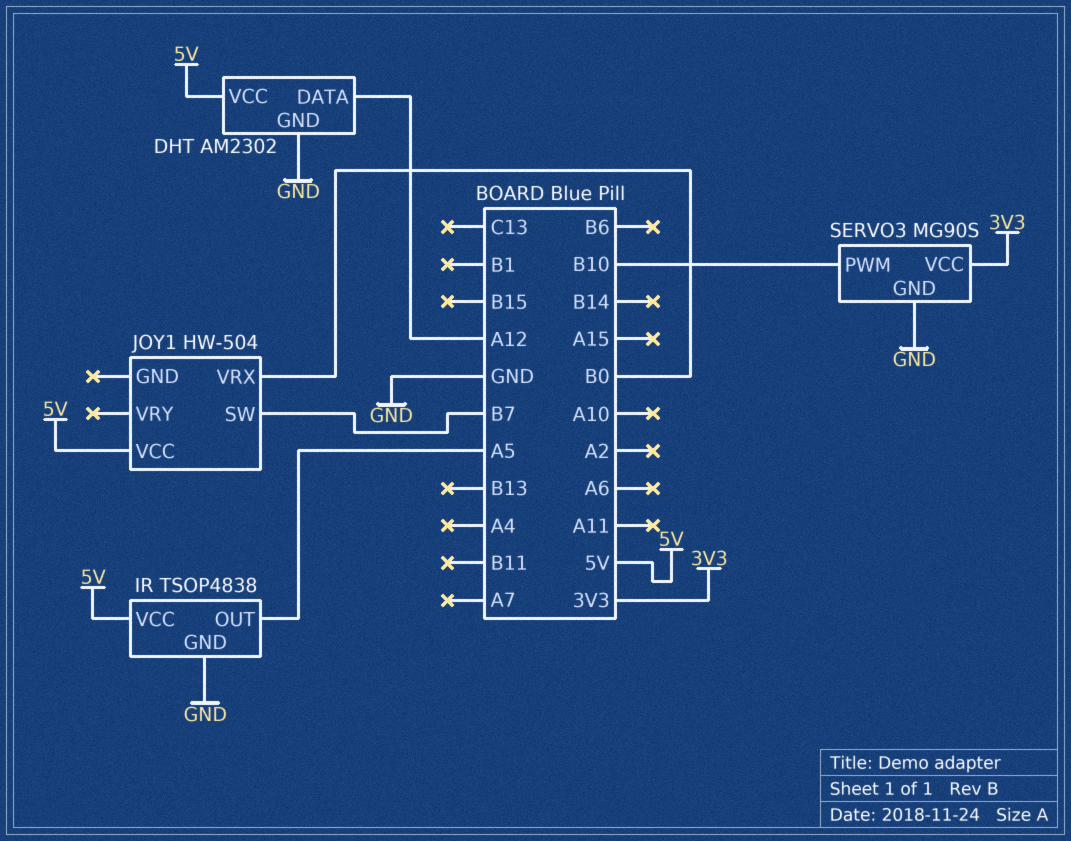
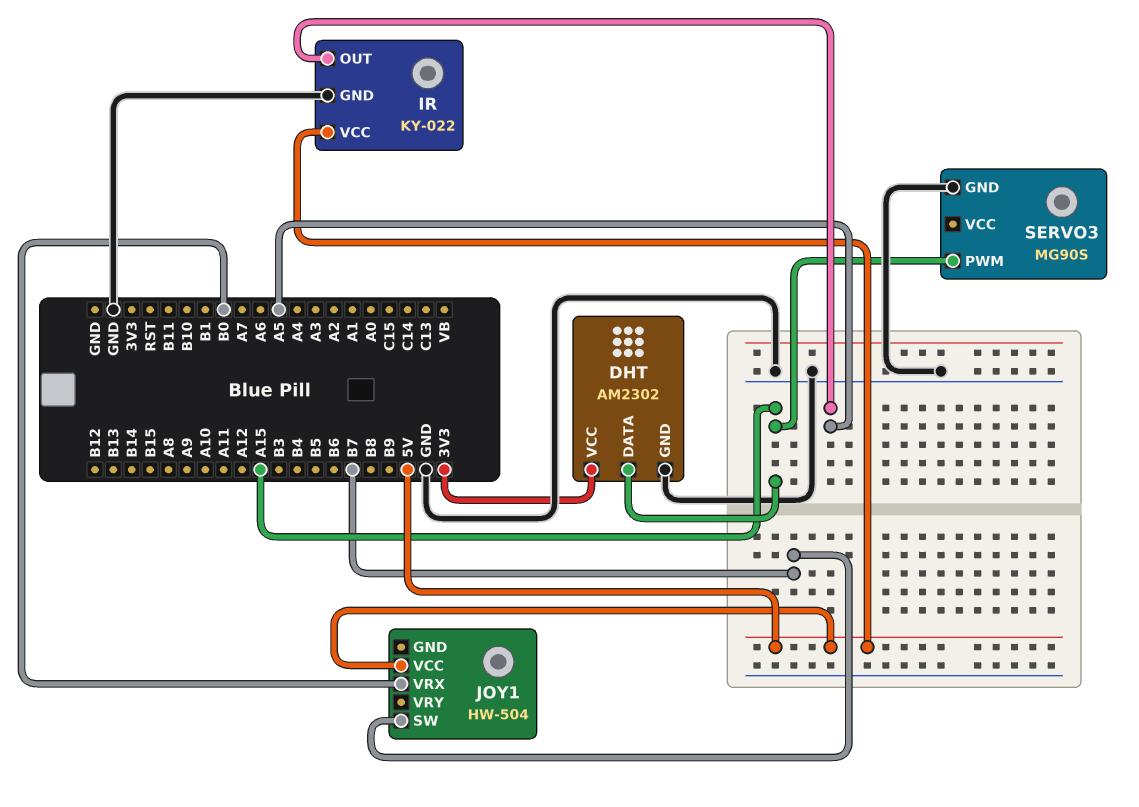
DHT pin DATA: A12 -> A15
DHT pin VCC: 5V -> 3V3
IR: TSOP4838 -> KY-022
SERVO3 pin PWM: B10 -> A15
SERVO3 pin VCC: 3V3 -> none

